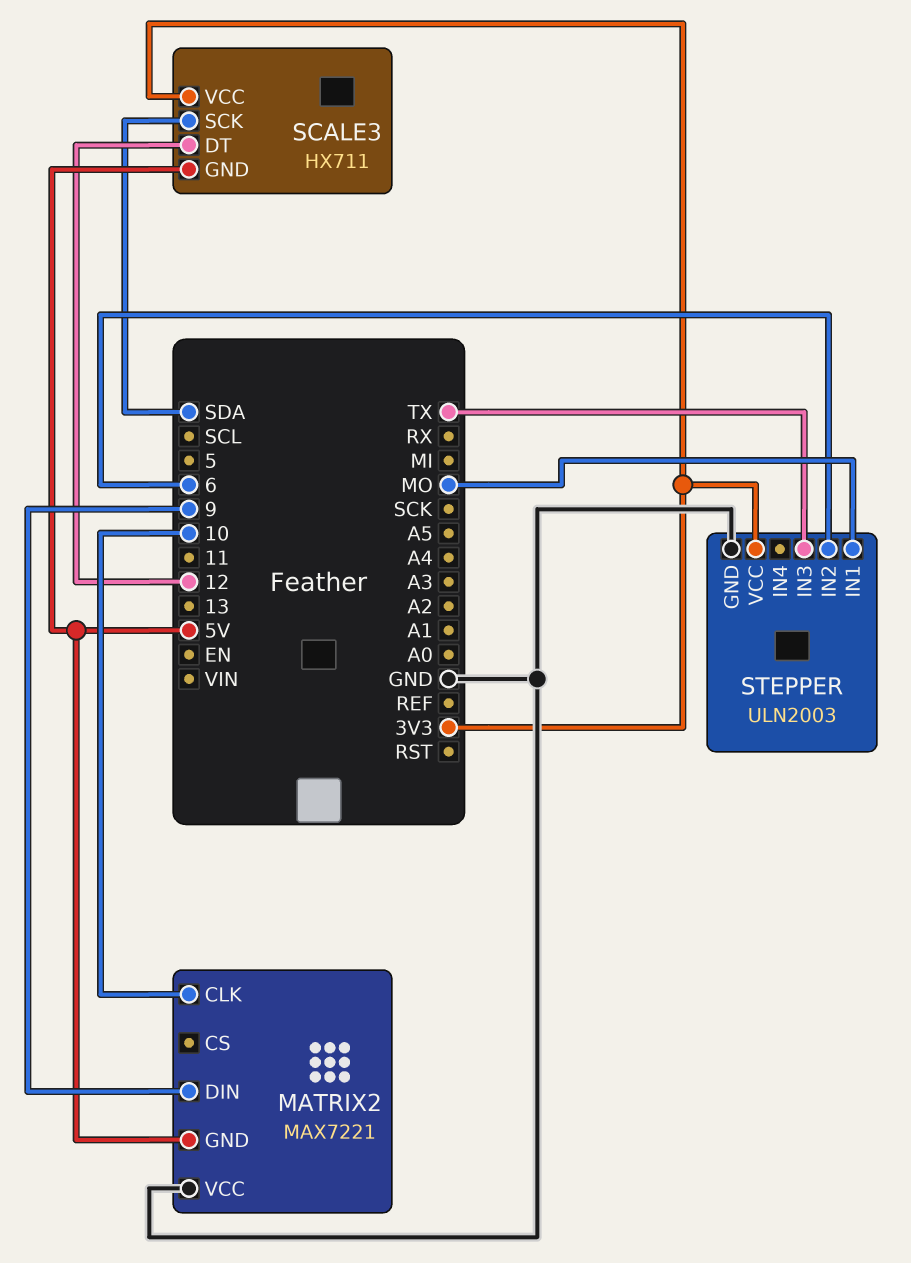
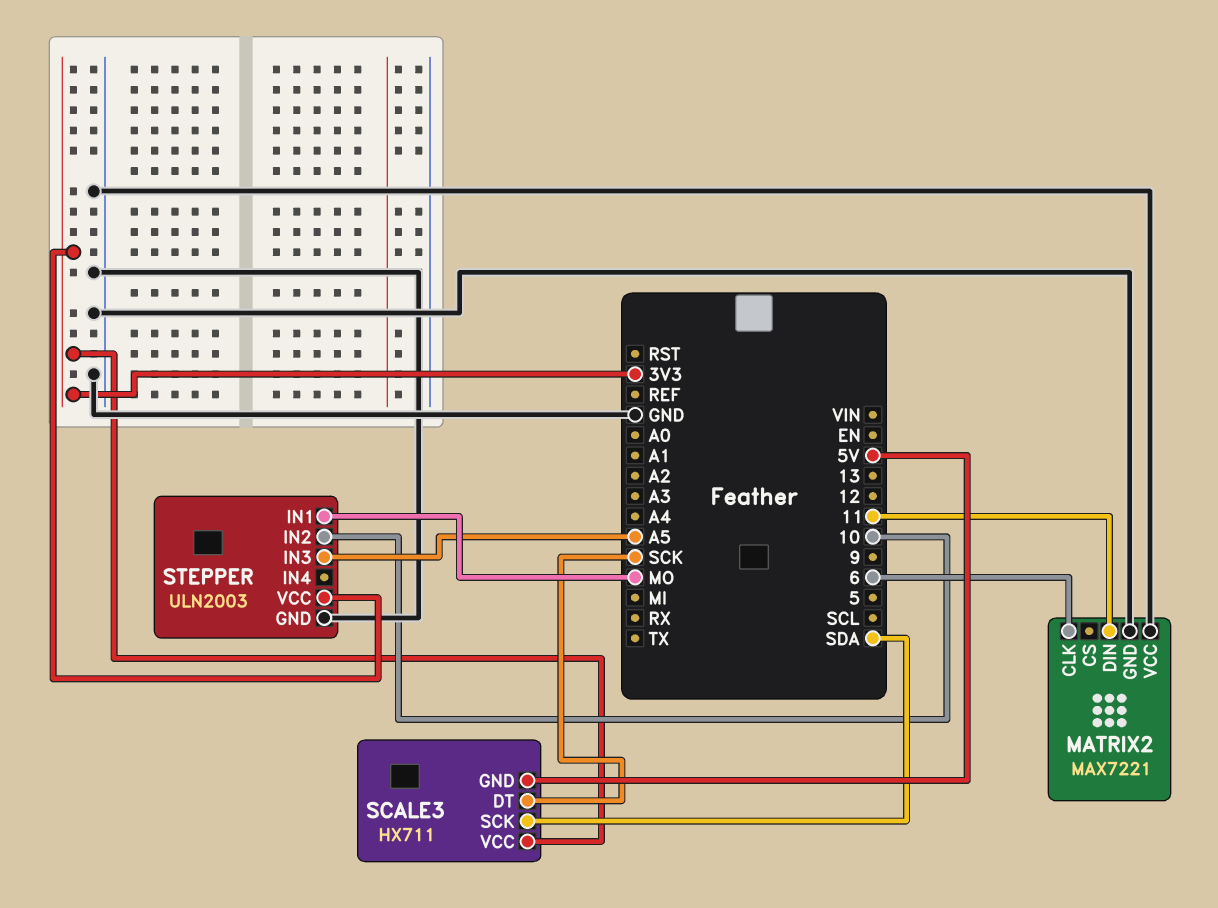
MATRIX2 pin CLK: 10 -> 6
MATRIX2 pin DIN: 9 -> 11
MATRIX2 pin GND: 5V -> GND
SCALE3 pin DT: 12 -> SCK
STEPPER pin IN2: 6 -> 10
STEPPER pin IN3: TX -> A5

